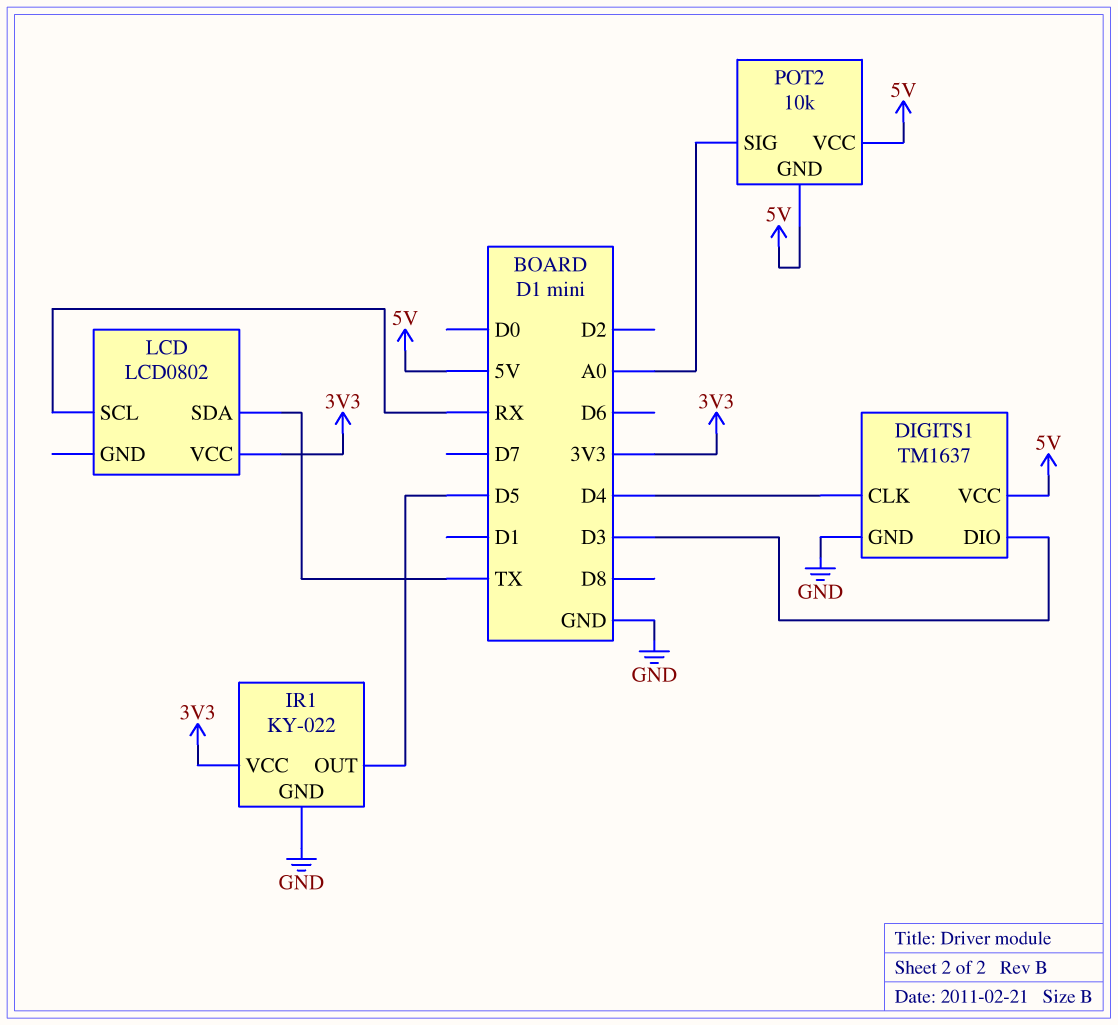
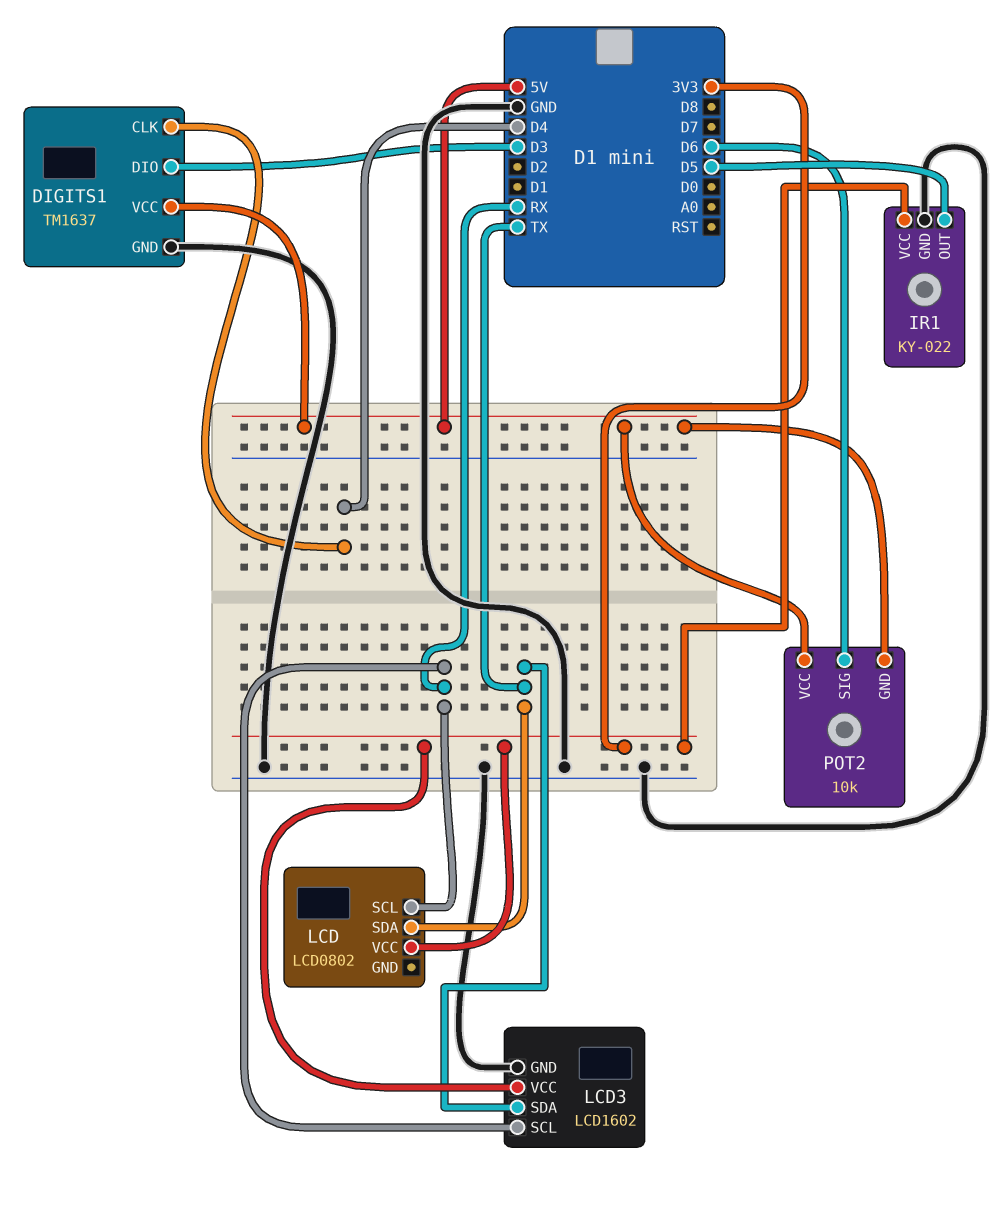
LCD3: none -> LCD1602
LCD3 pin GND: none -> GND
LCD3 pin SCL: none -> RX
LCD3 pin SDA: none -> TX
LCD3 pin VCC: none -> 3V3
POT2 pin SIG: A0 -> D6

